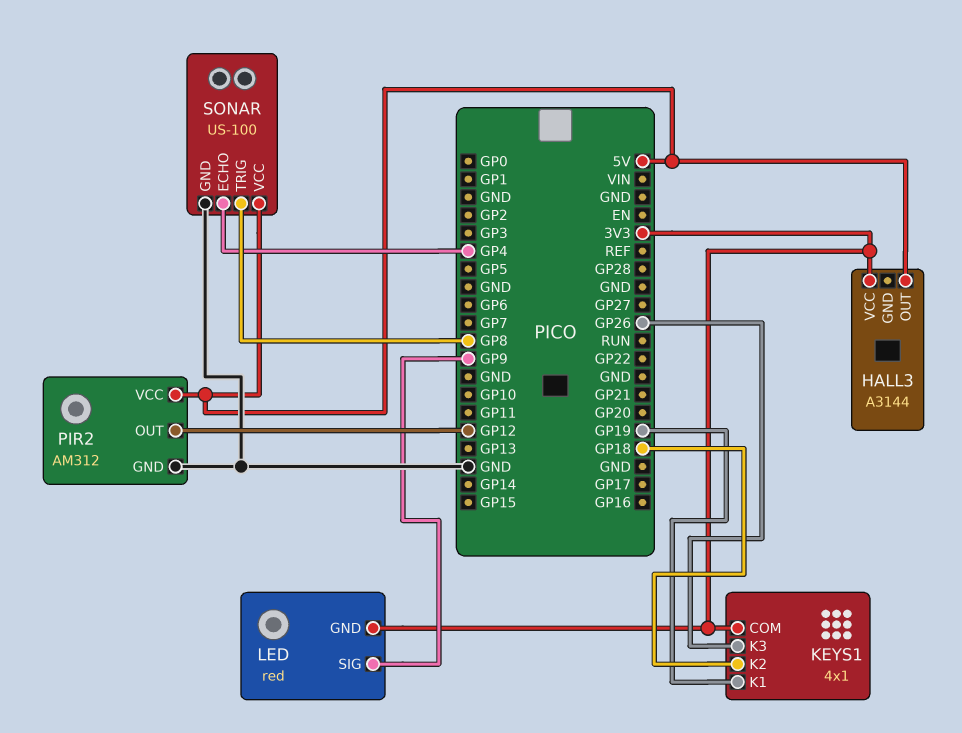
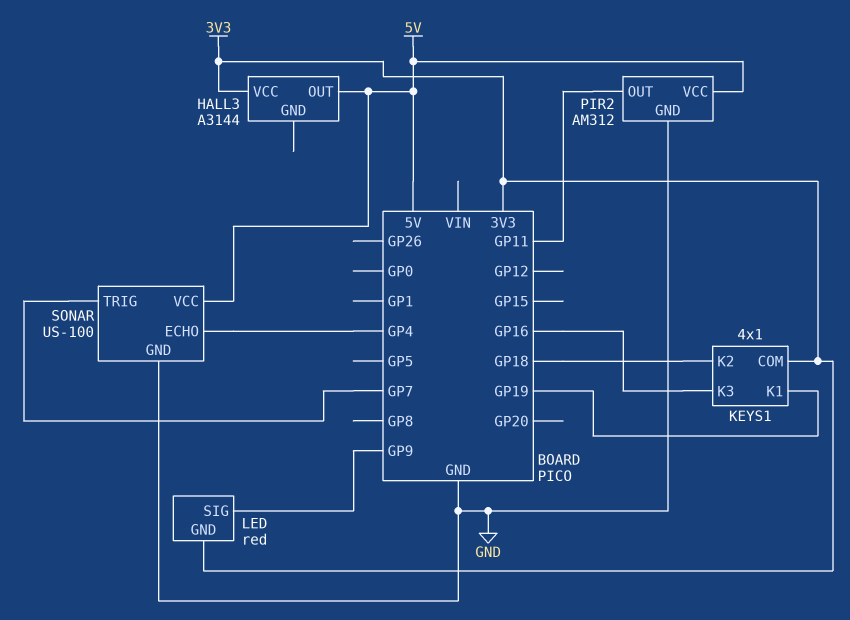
KEYS1 pin K3: GP26 -> GP16
PIR2 pin OUT: GP12 -> GP11
SONAR pin TRIG: GP8 -> GP7

